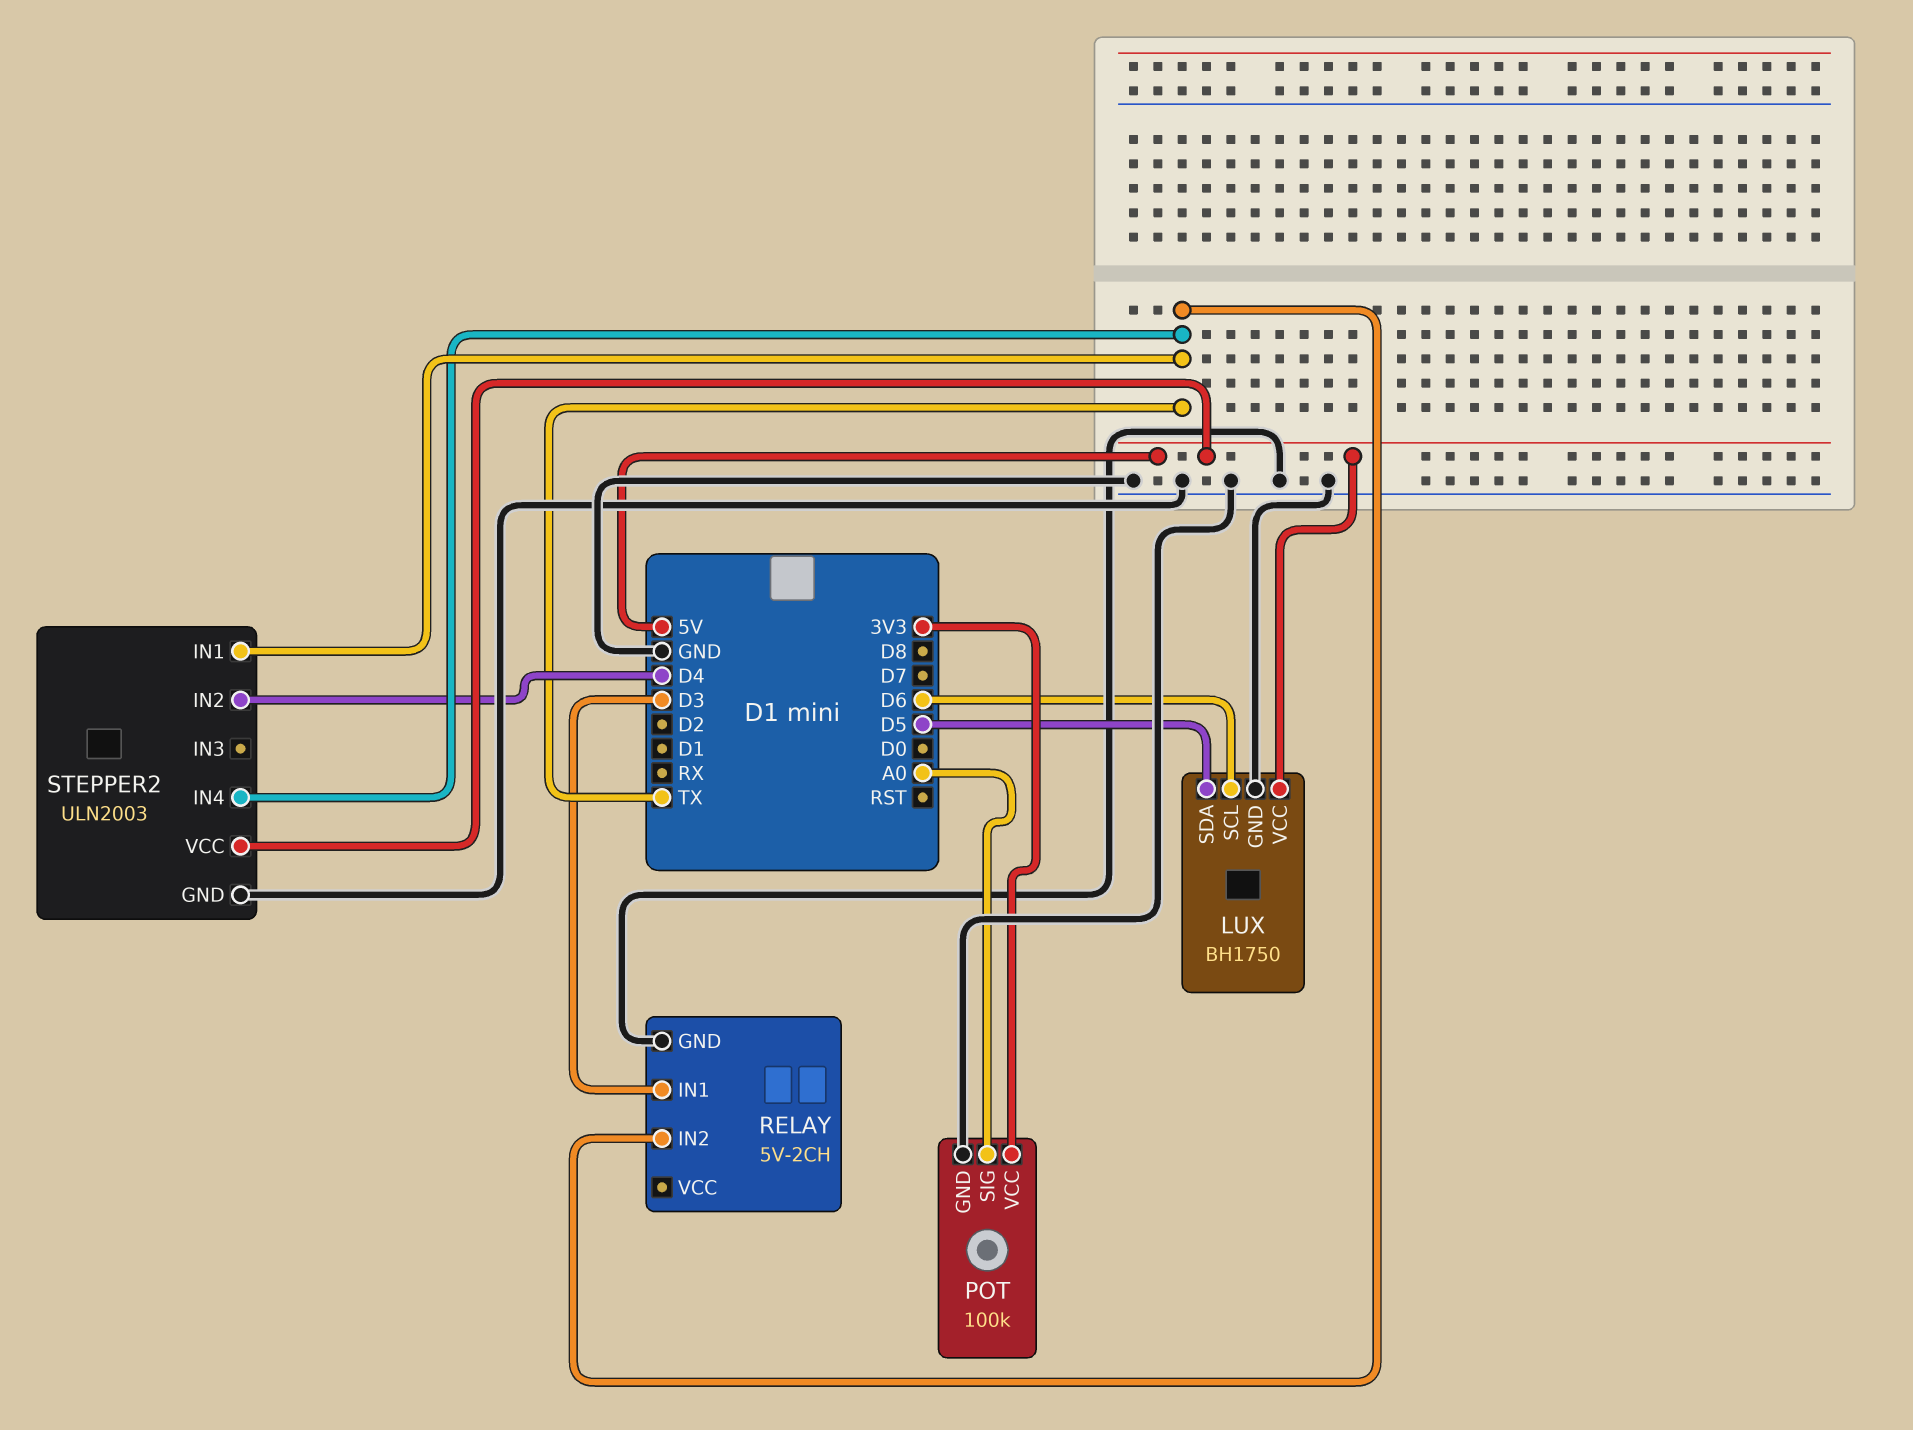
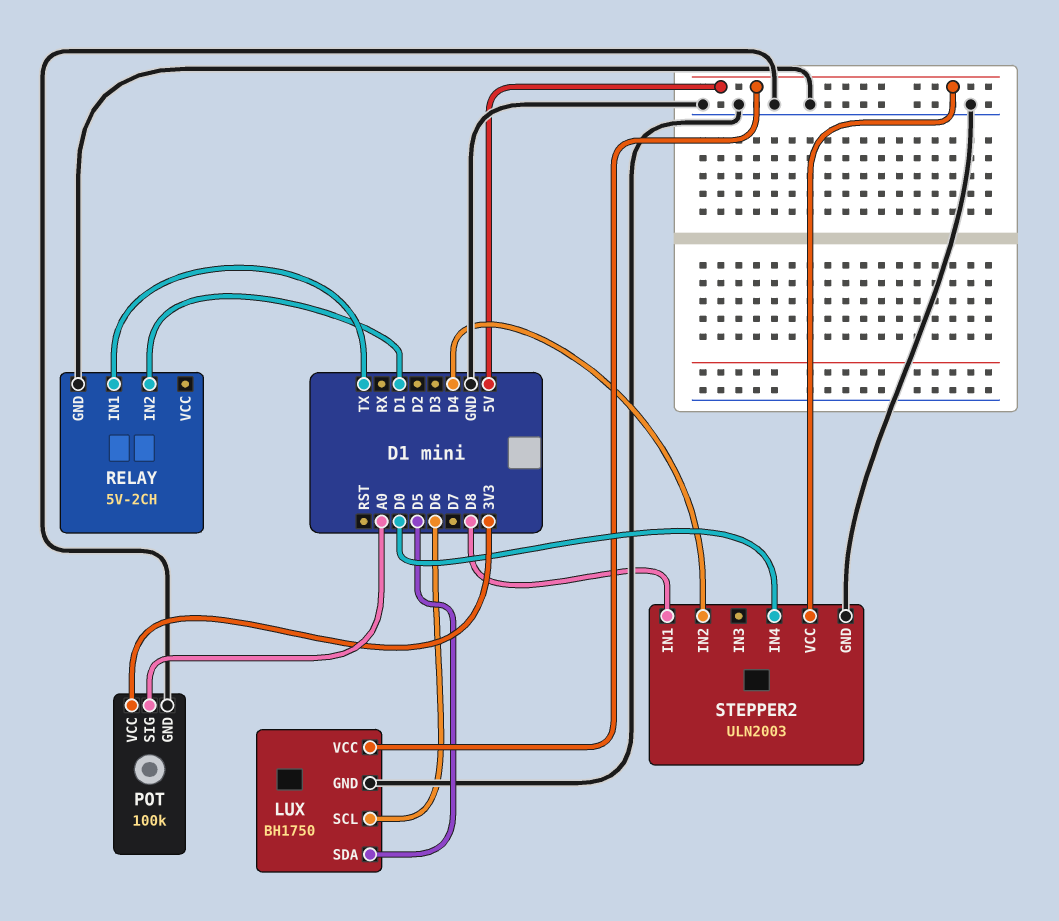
RELAY pin IN1: D3 -> TX
RELAY pin IN2: TX -> D1
STEPPER2 pin IN1: TX -> D8
STEPPER2 pin IN4: TX -> D0

